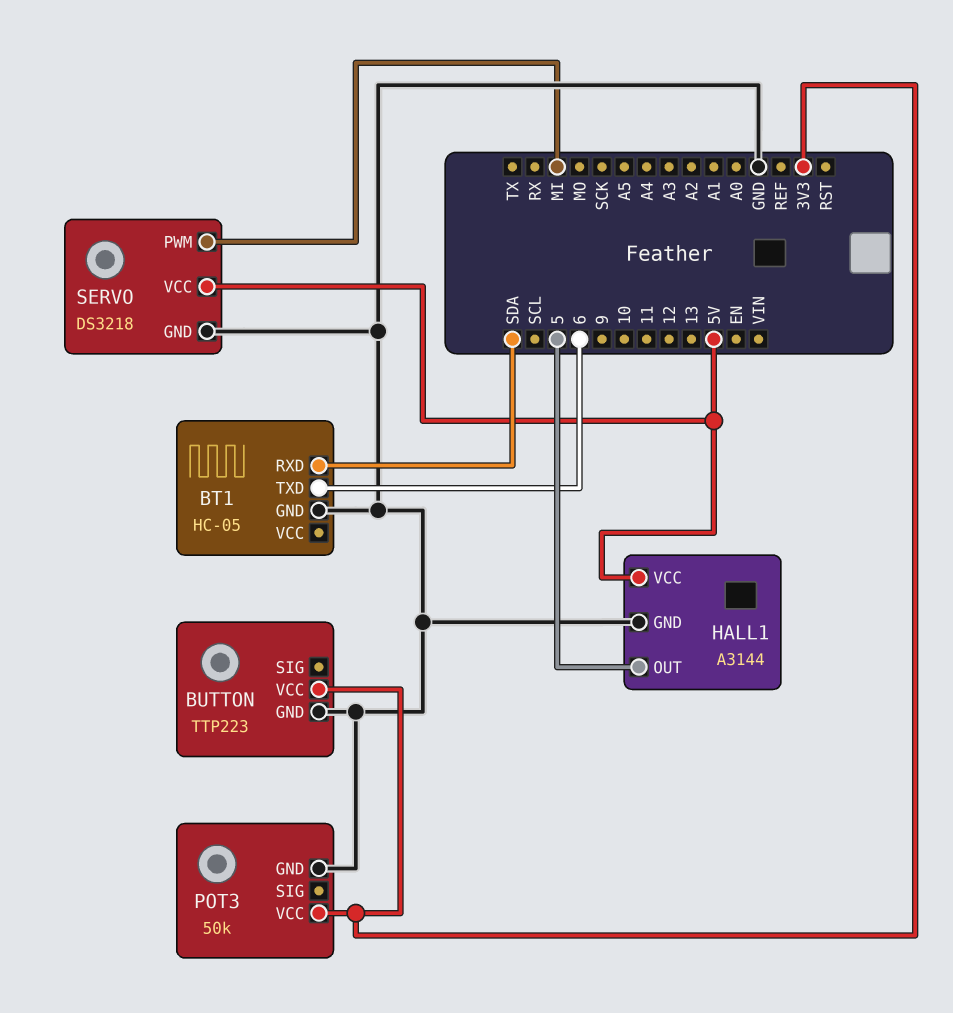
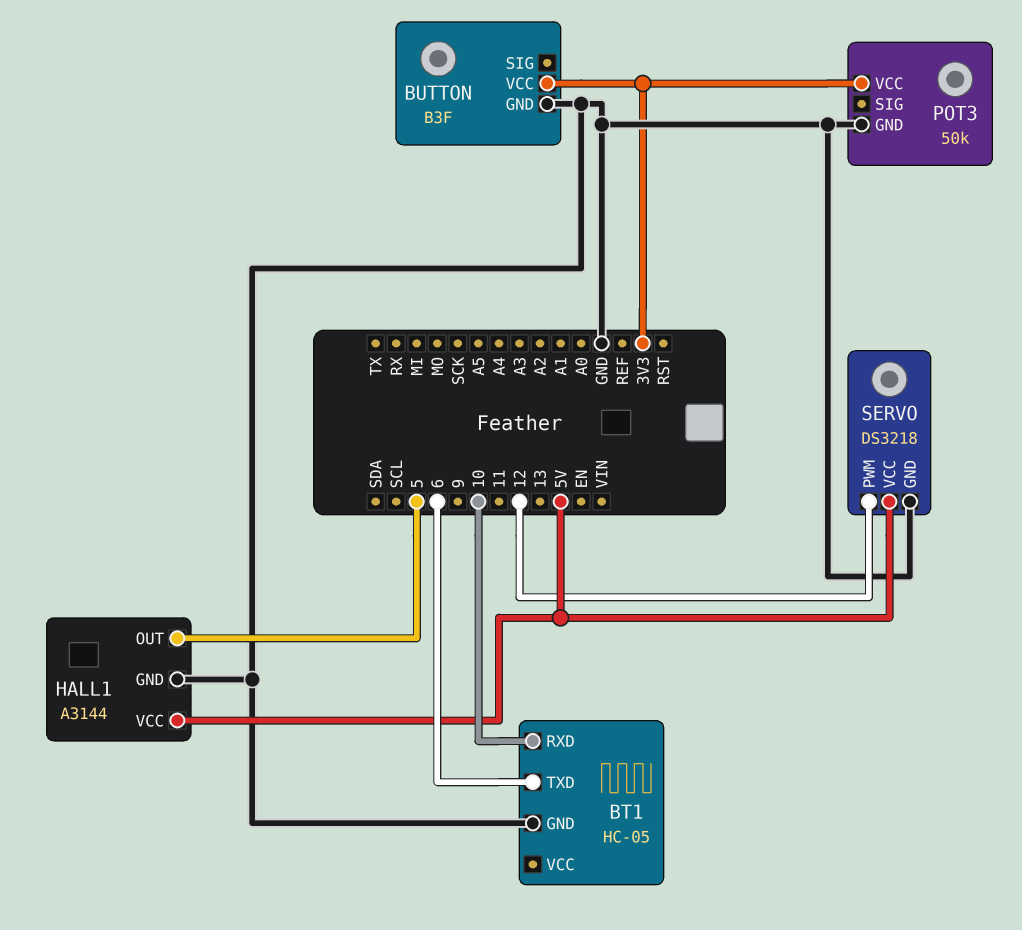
BT1 pin RXD: SDA -> 10
BUTTON: TTP223 -> B3F
SERVO pin PWM: MI -> 12

